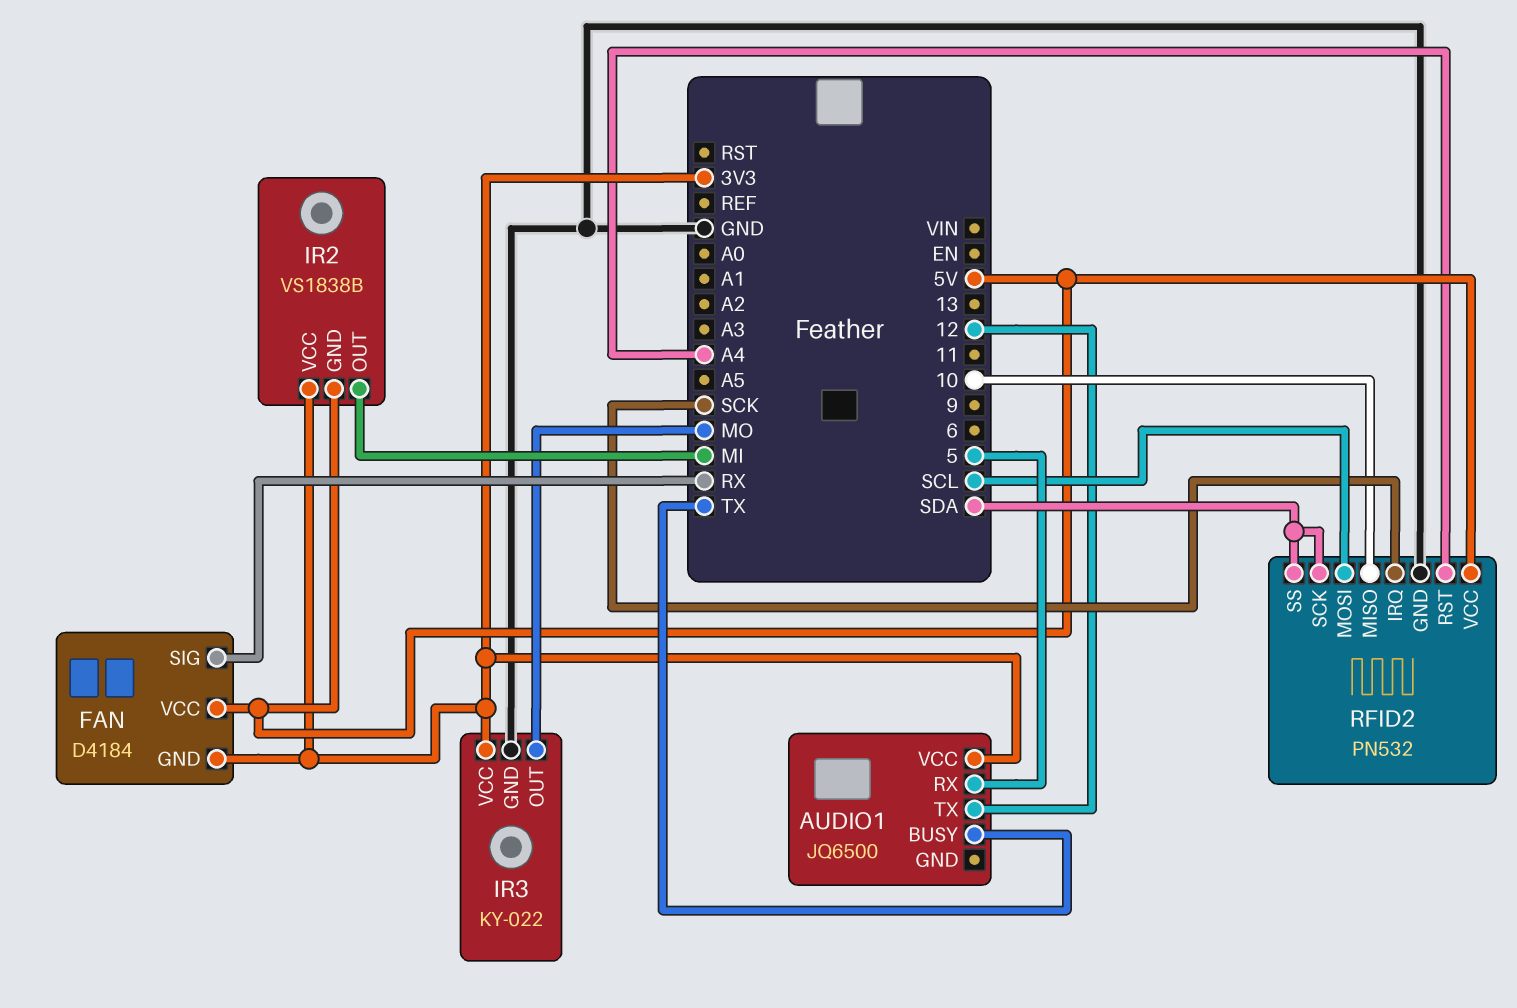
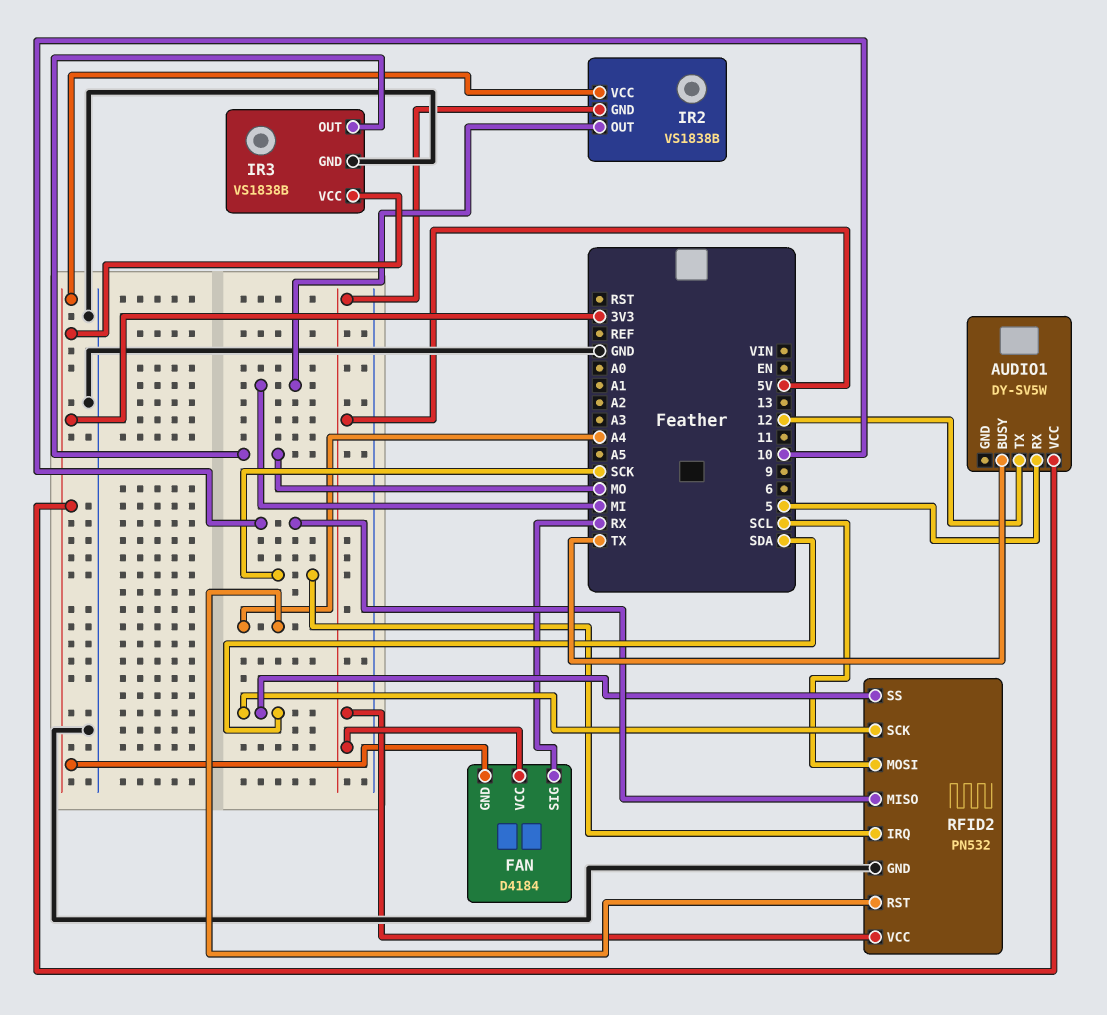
AUDIO1: JQ6500 -> DY-SV5W
IR3: KY-022 -> VS1838B

